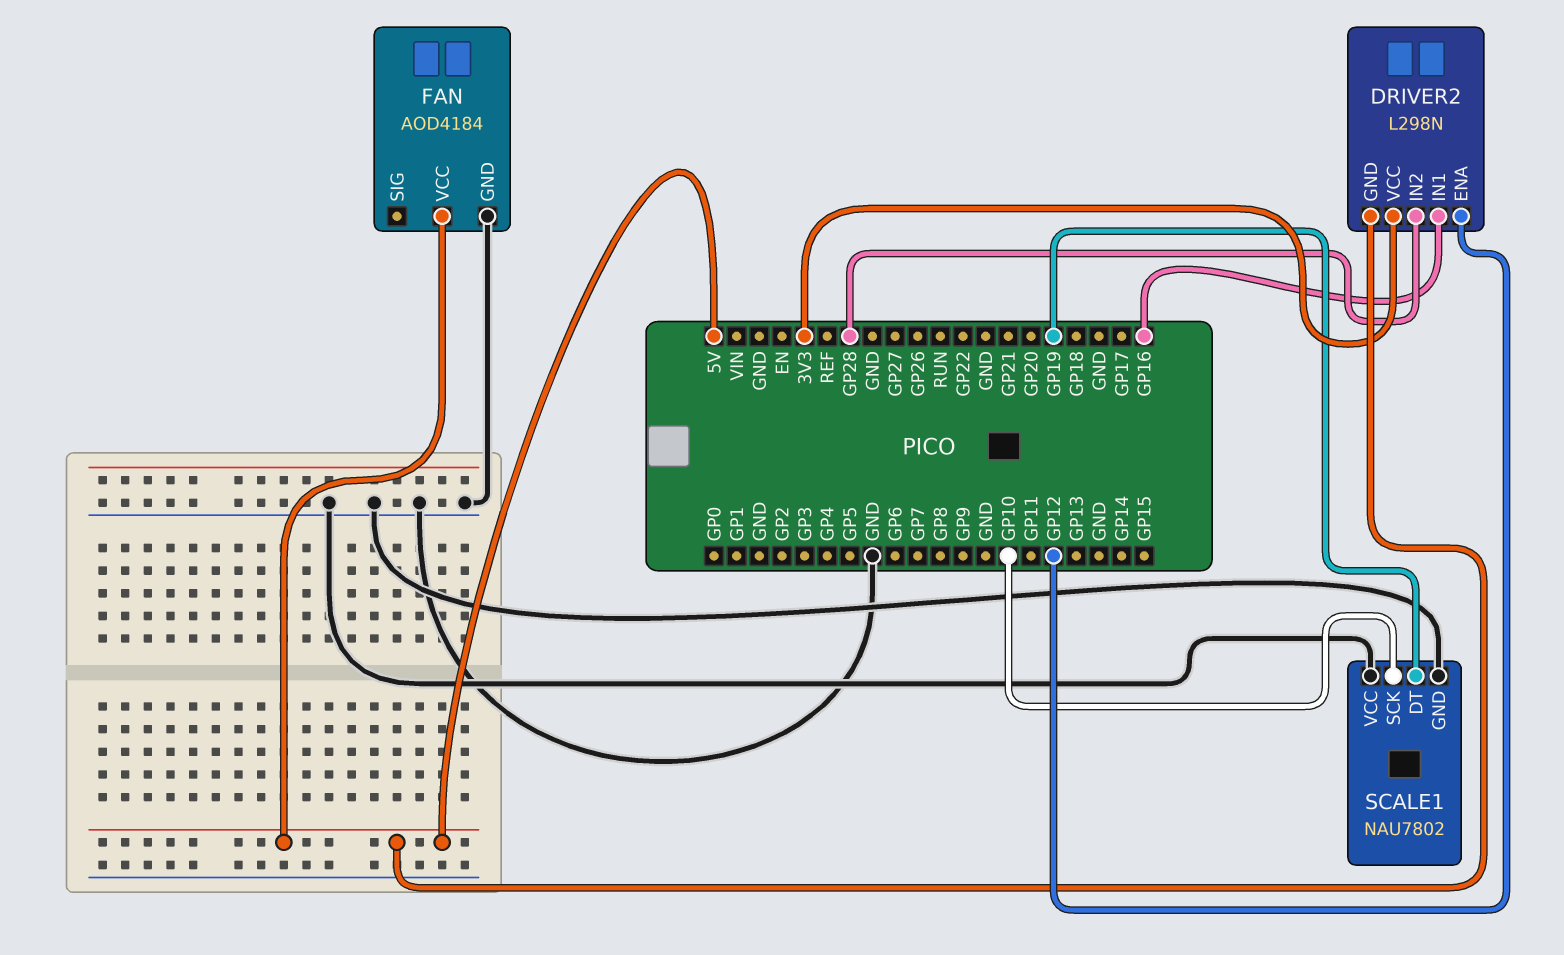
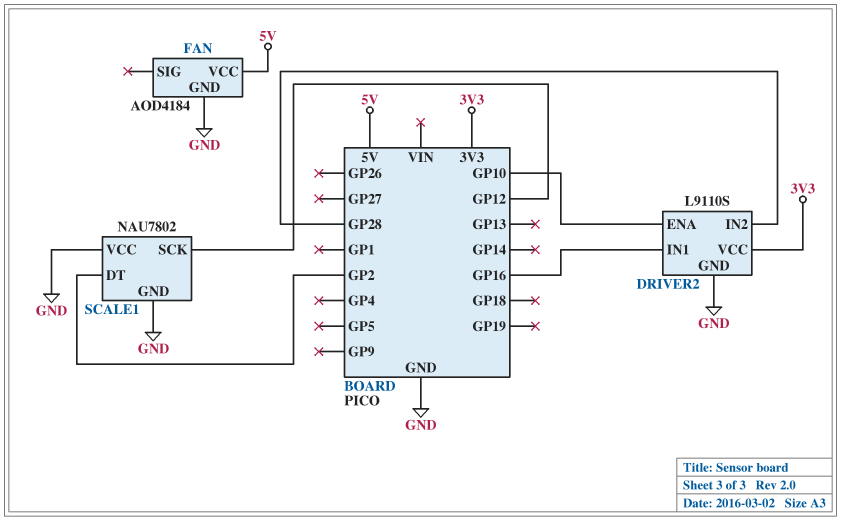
DRIVER2: L298N -> L9110S
DRIVER2 pin ENA: GP12 -> GP10
DRIVER2 pin GND: 5V -> GND
SCALE1 pin DT: GP19 -> GP2
SCALE1 pin SCK: GP10 -> GP12

